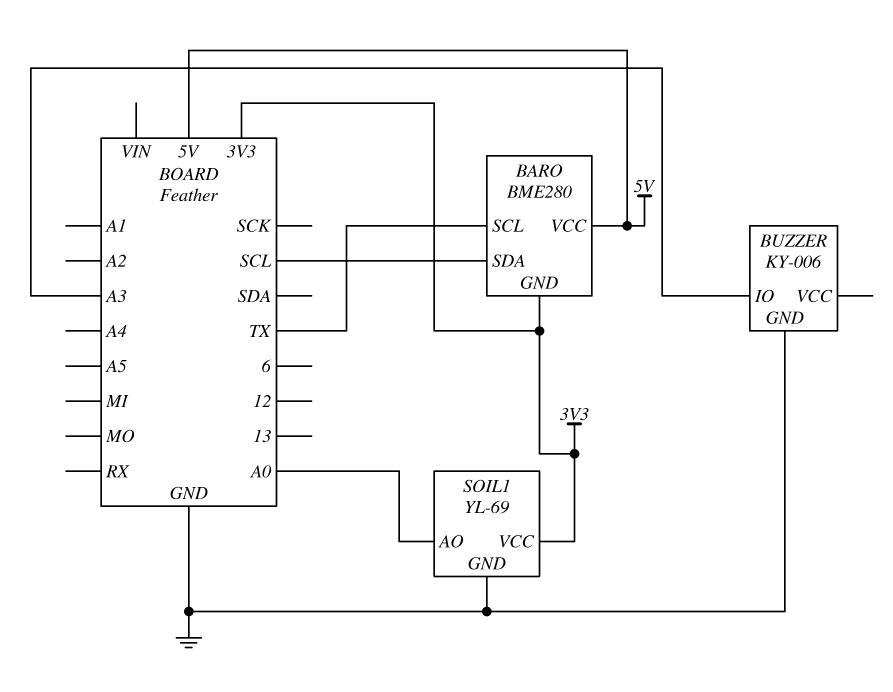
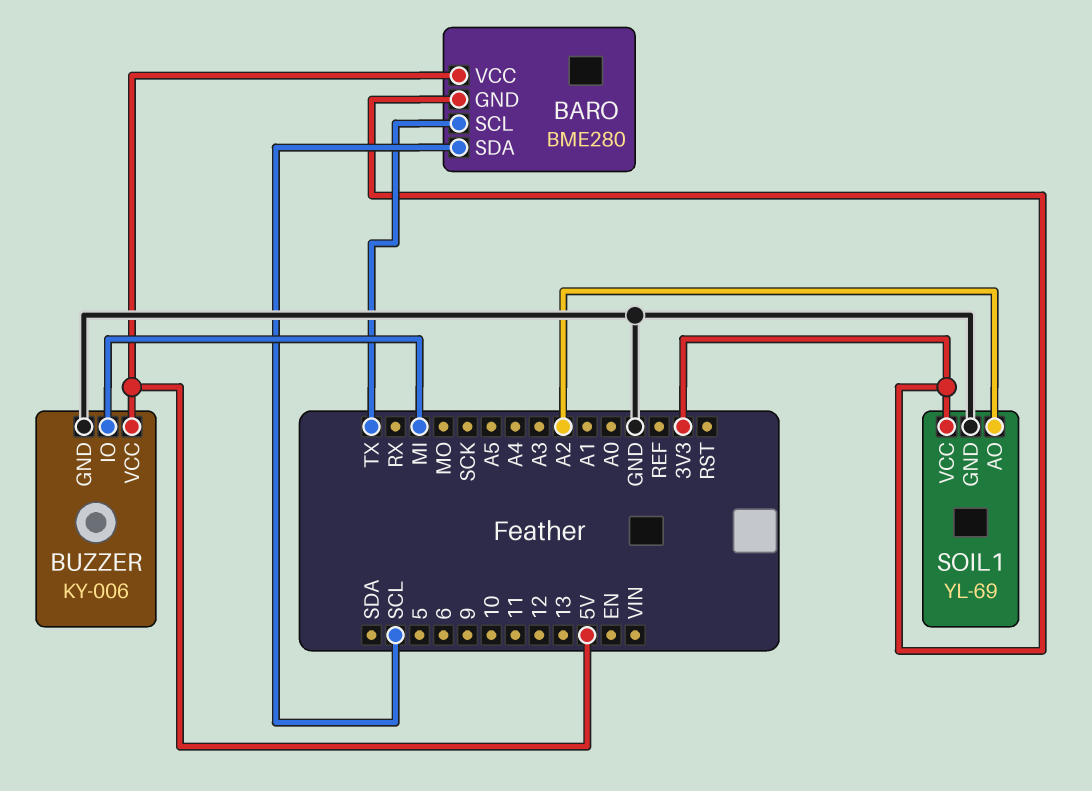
BUZZER pin IO: A3 -> MI
BUZZER pin VCC: none -> 5V
SOIL1 pin AO: A0 -> A2

